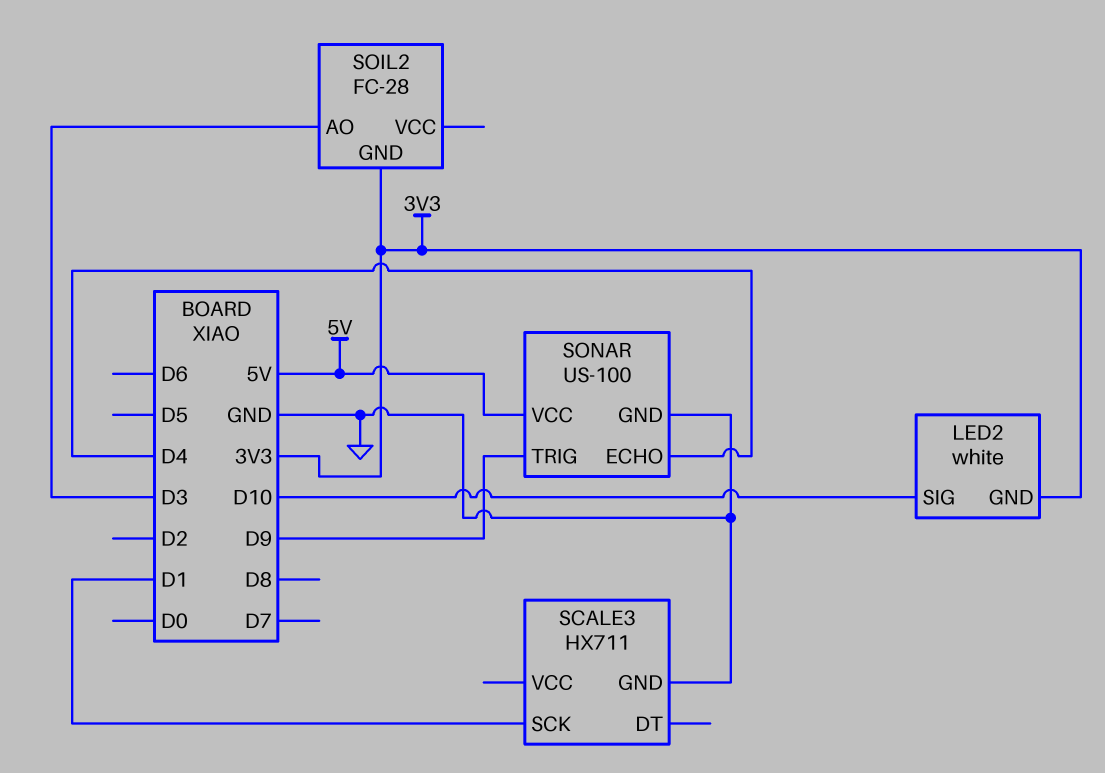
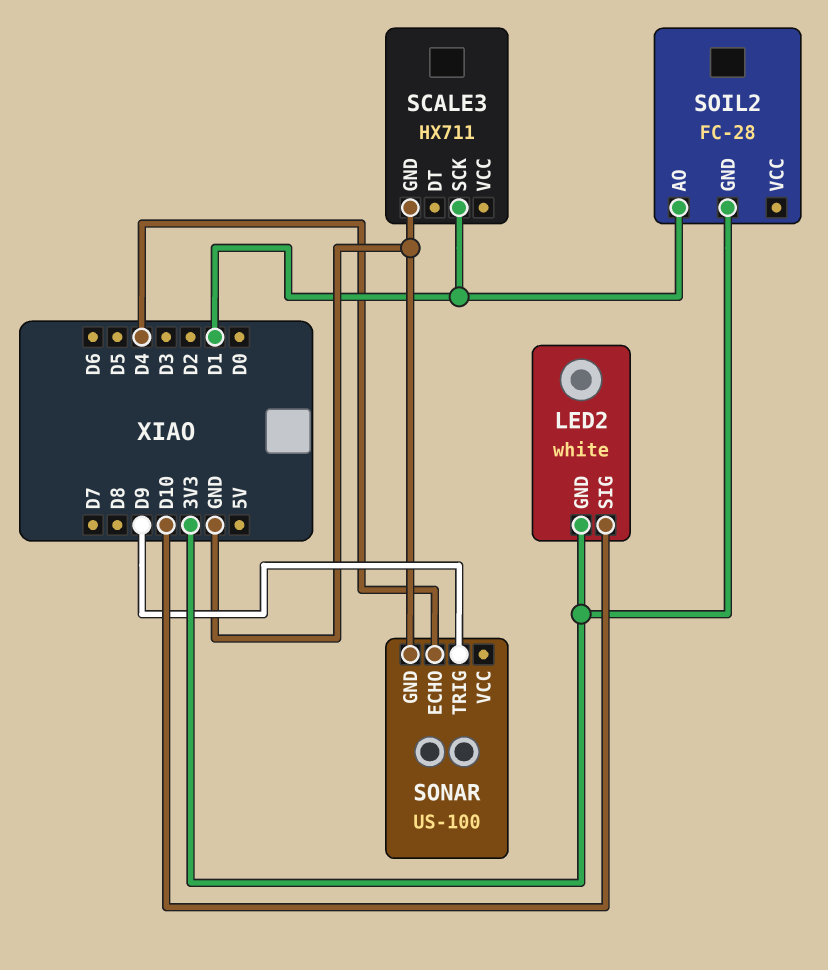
SOIL2 pin AO: D3 -> D1
SONAR pin VCC: 5V -> none

